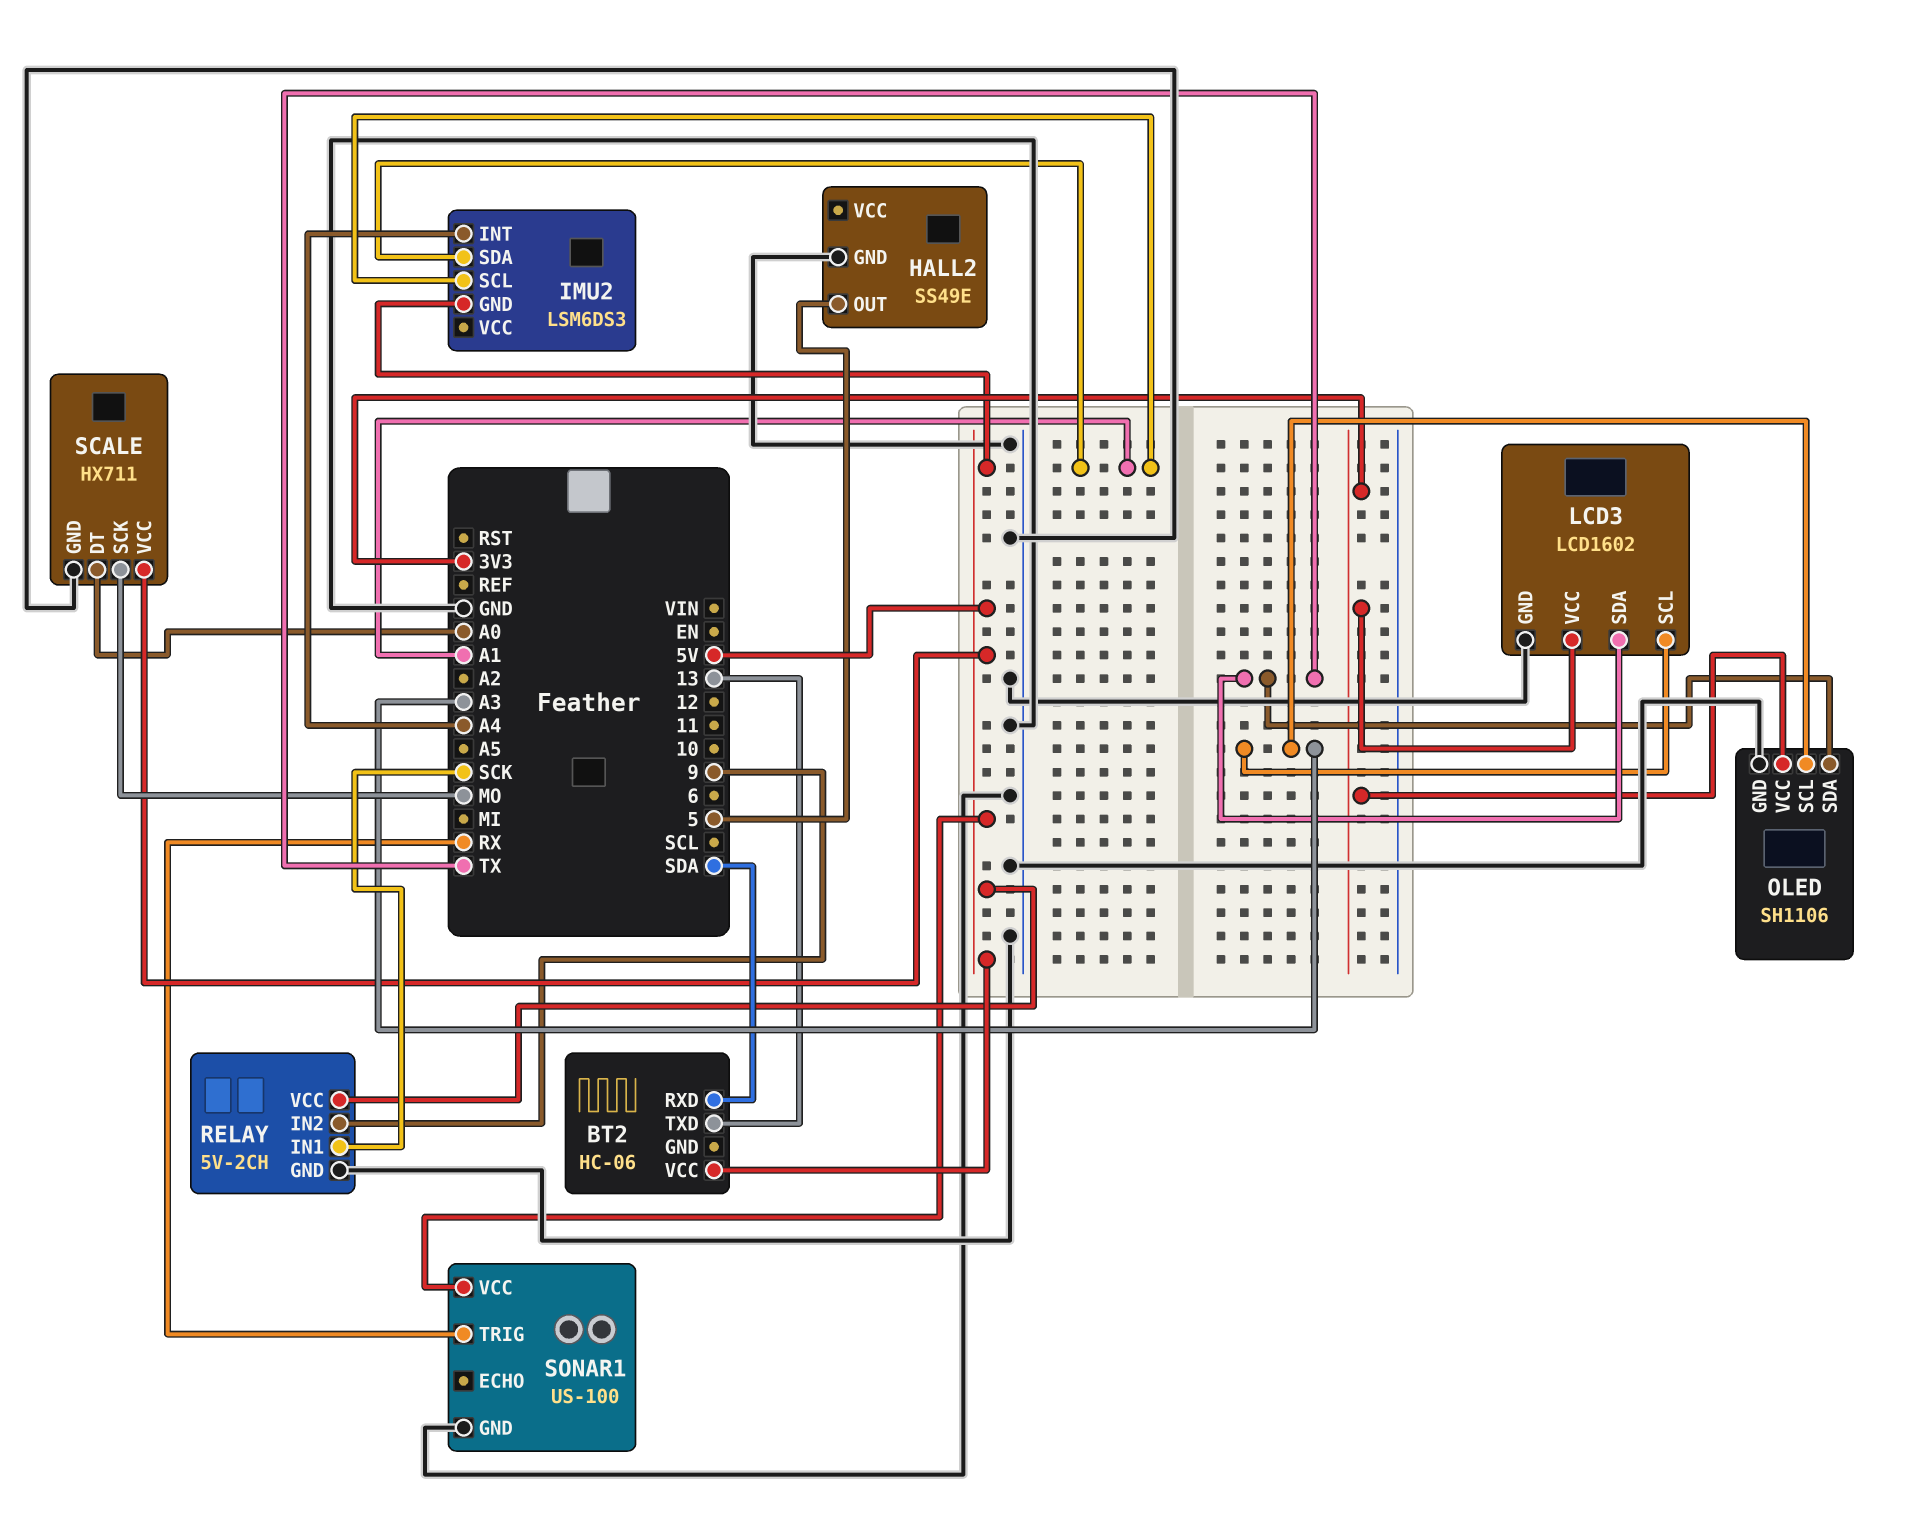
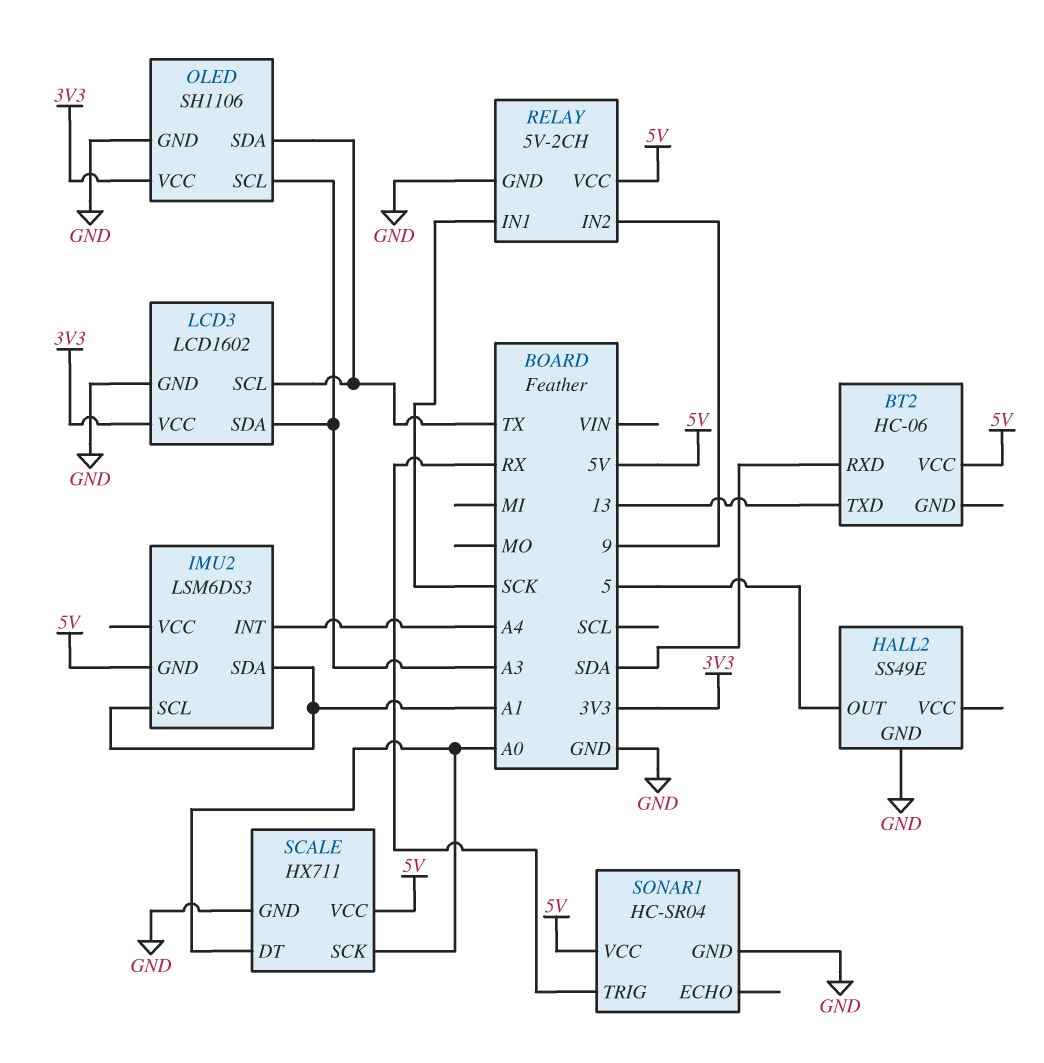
LCD3 pin SCL: A3 -> TX
LCD3 pin SDA: TX -> A3
SCALE pin SCK: MO -> A0
SONAR1: US-100 -> HC-SR04

